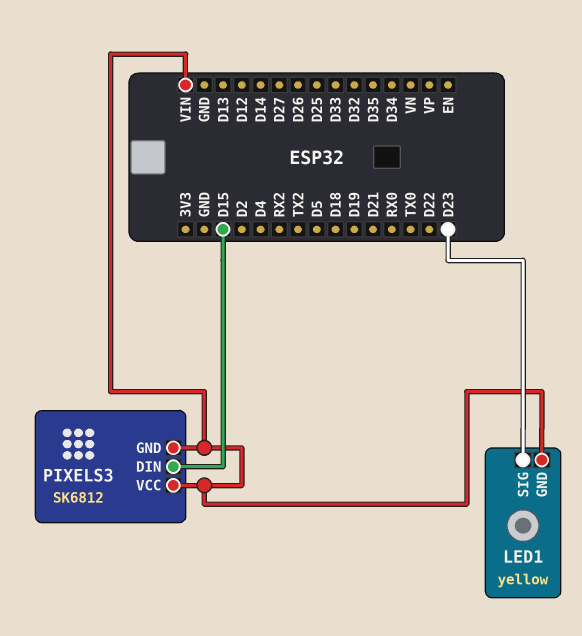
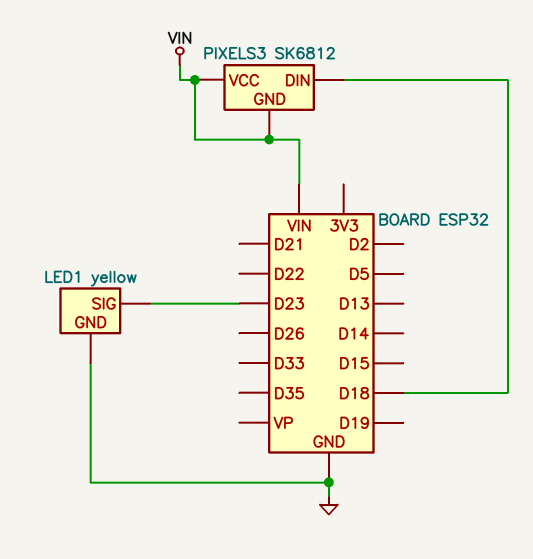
LED1 pin GND: VIN -> GND
PIXELS3 pin DIN: D15 -> D18

